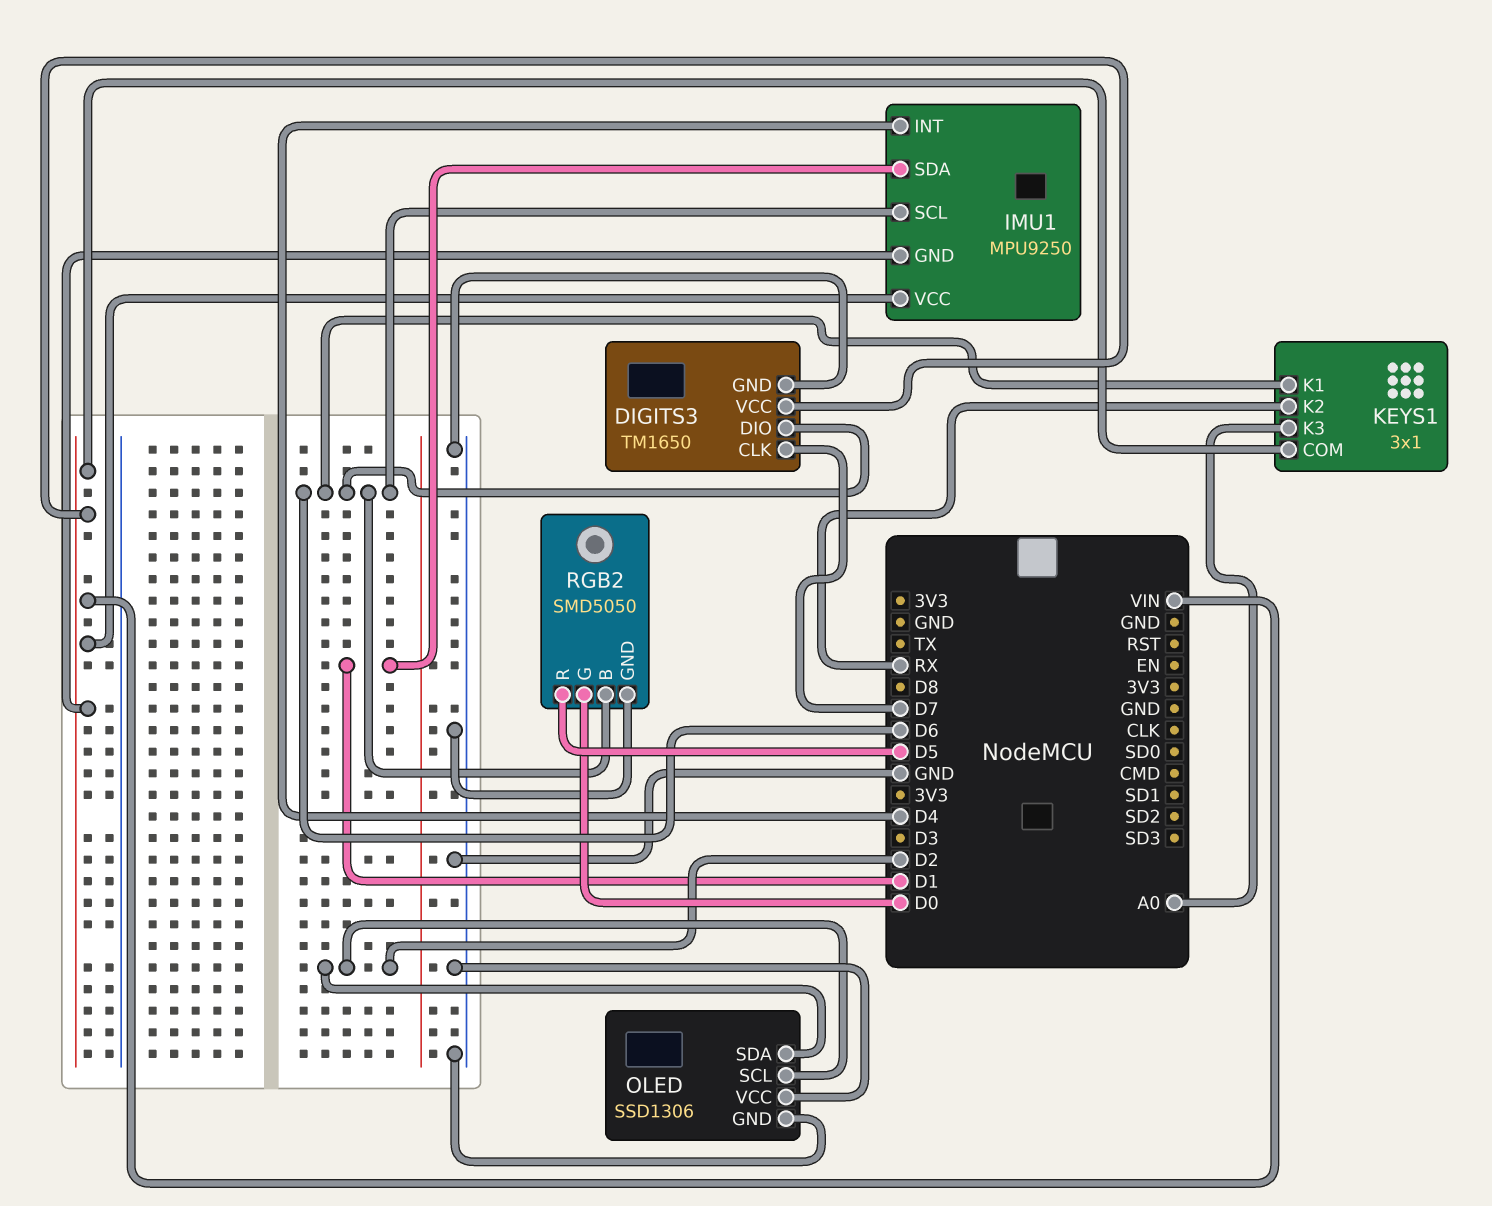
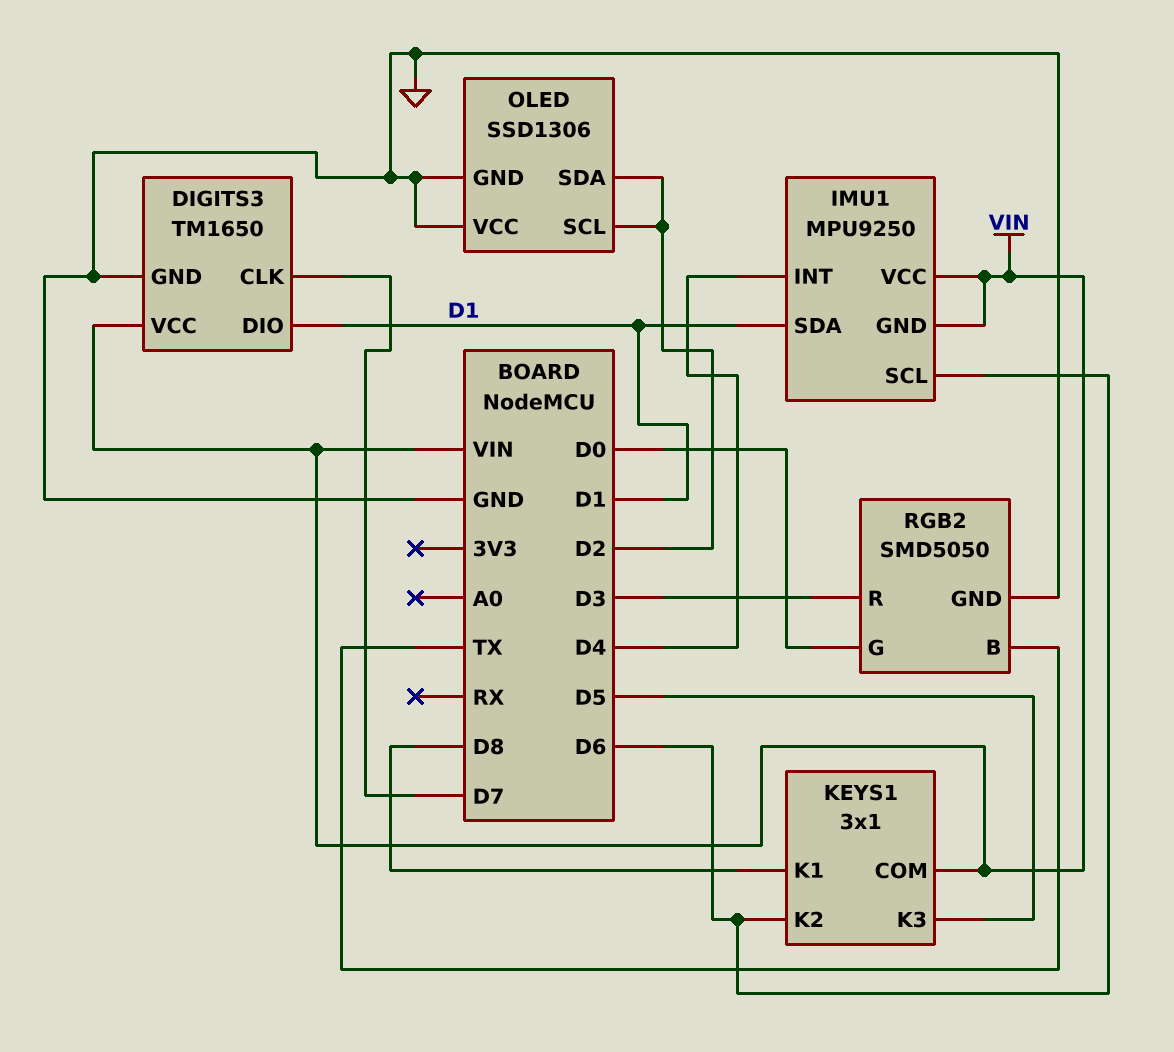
DIGITS3 pin DIO: D6 -> D1
KEYS1 pin K1: D6 -> D8
KEYS1 pin K2: RX -> D6
KEYS1 pin K3: A0 -> D5
RGB2 pin B: D6 -> TX
RGB2 pin R: D5 -> D3

